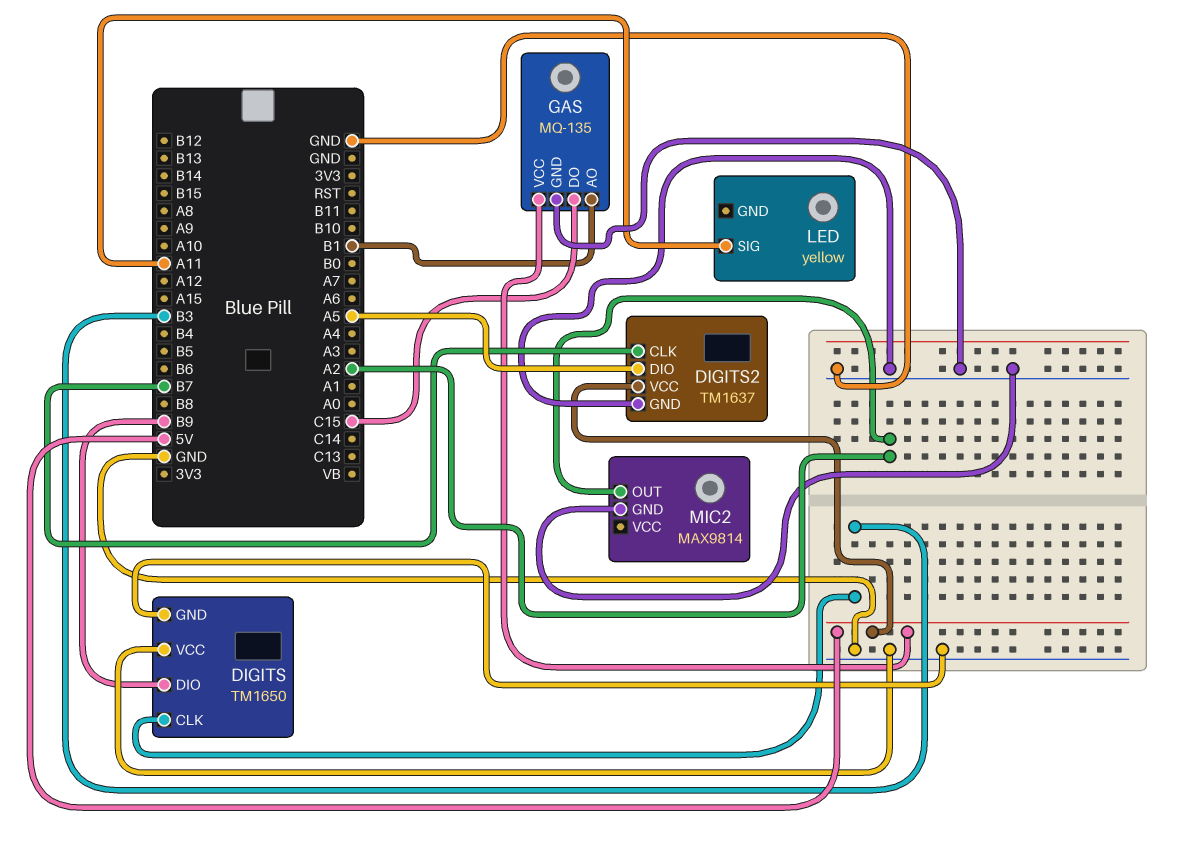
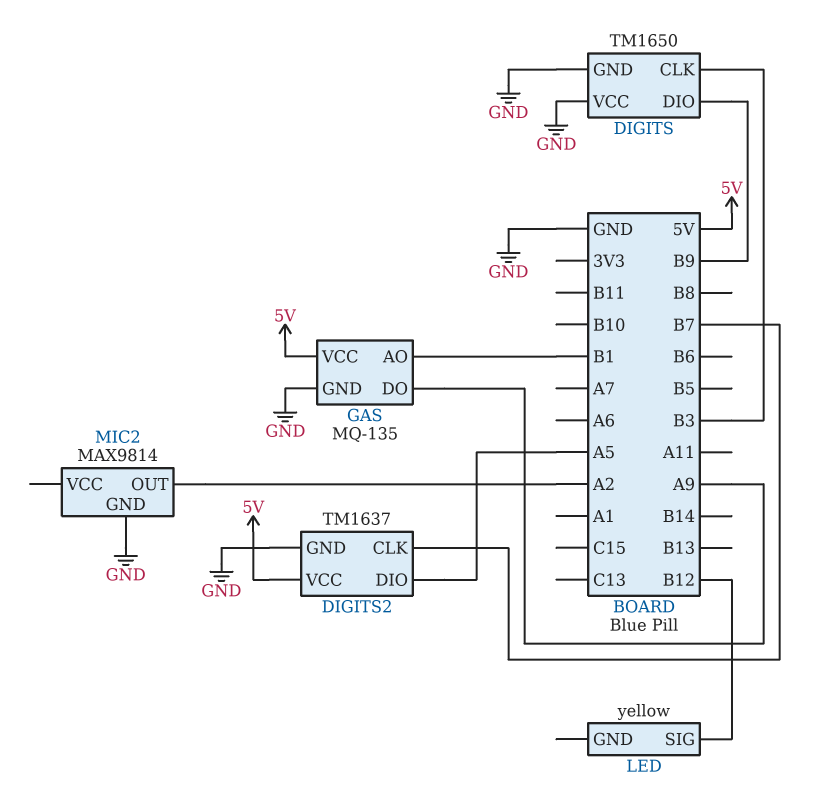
GAS pin DO: C15 -> A9
LED pin SIG: A11 -> B12

